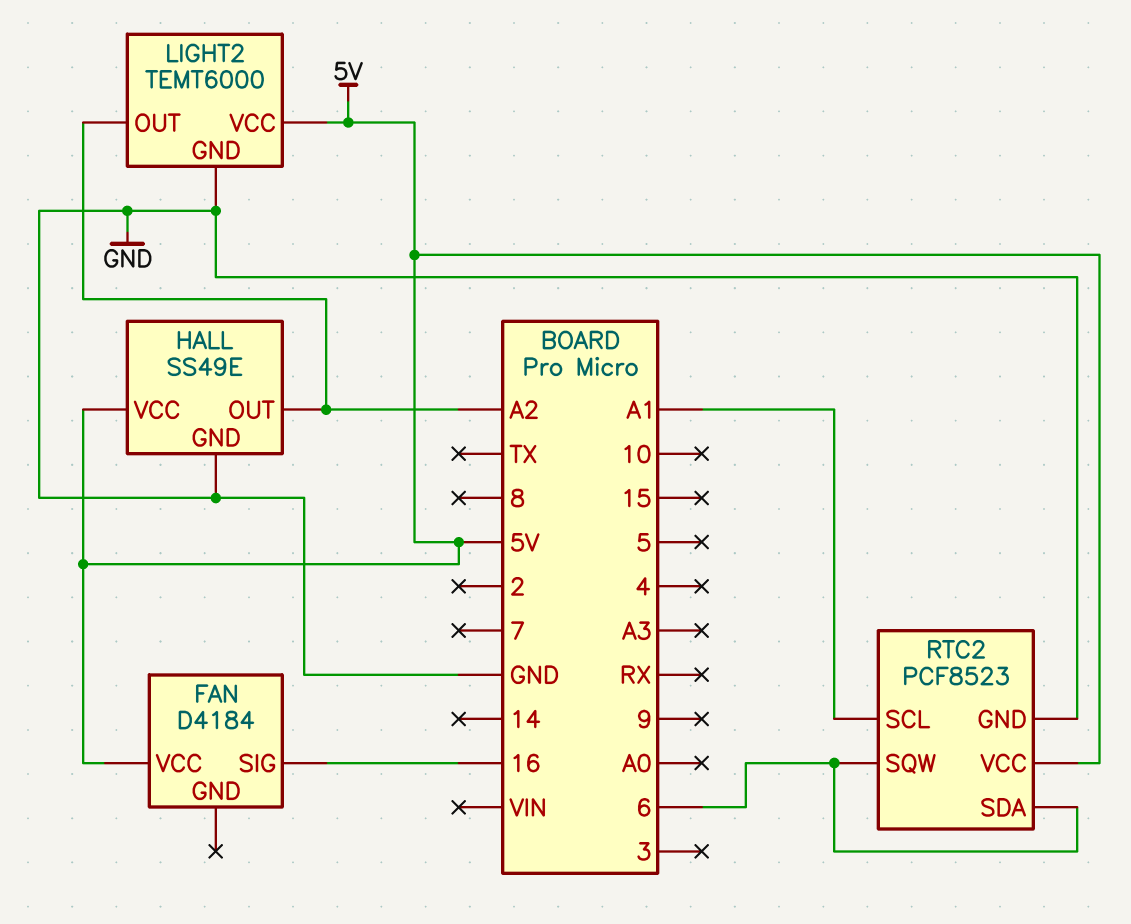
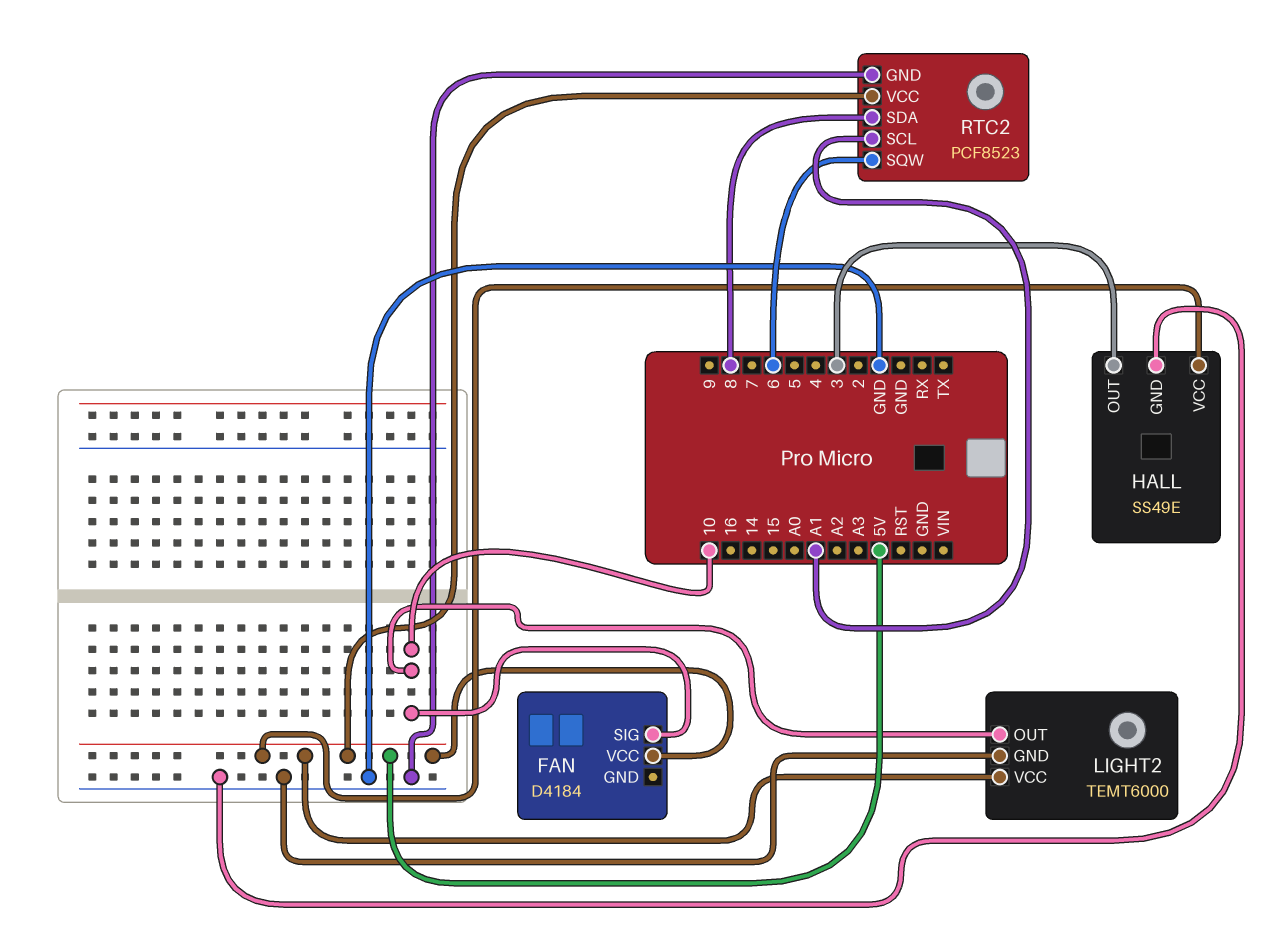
FAN pin SIG: 16 -> 10
HALL pin OUT: A2 -> 3
LIGHT2 pin OUT: A2 -> 10
RTC2 pin SDA: 6 -> 8

